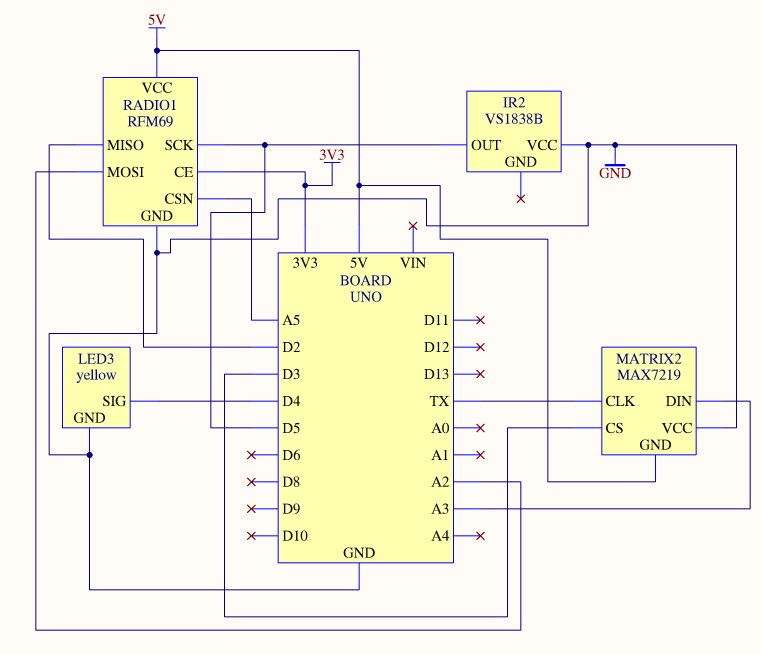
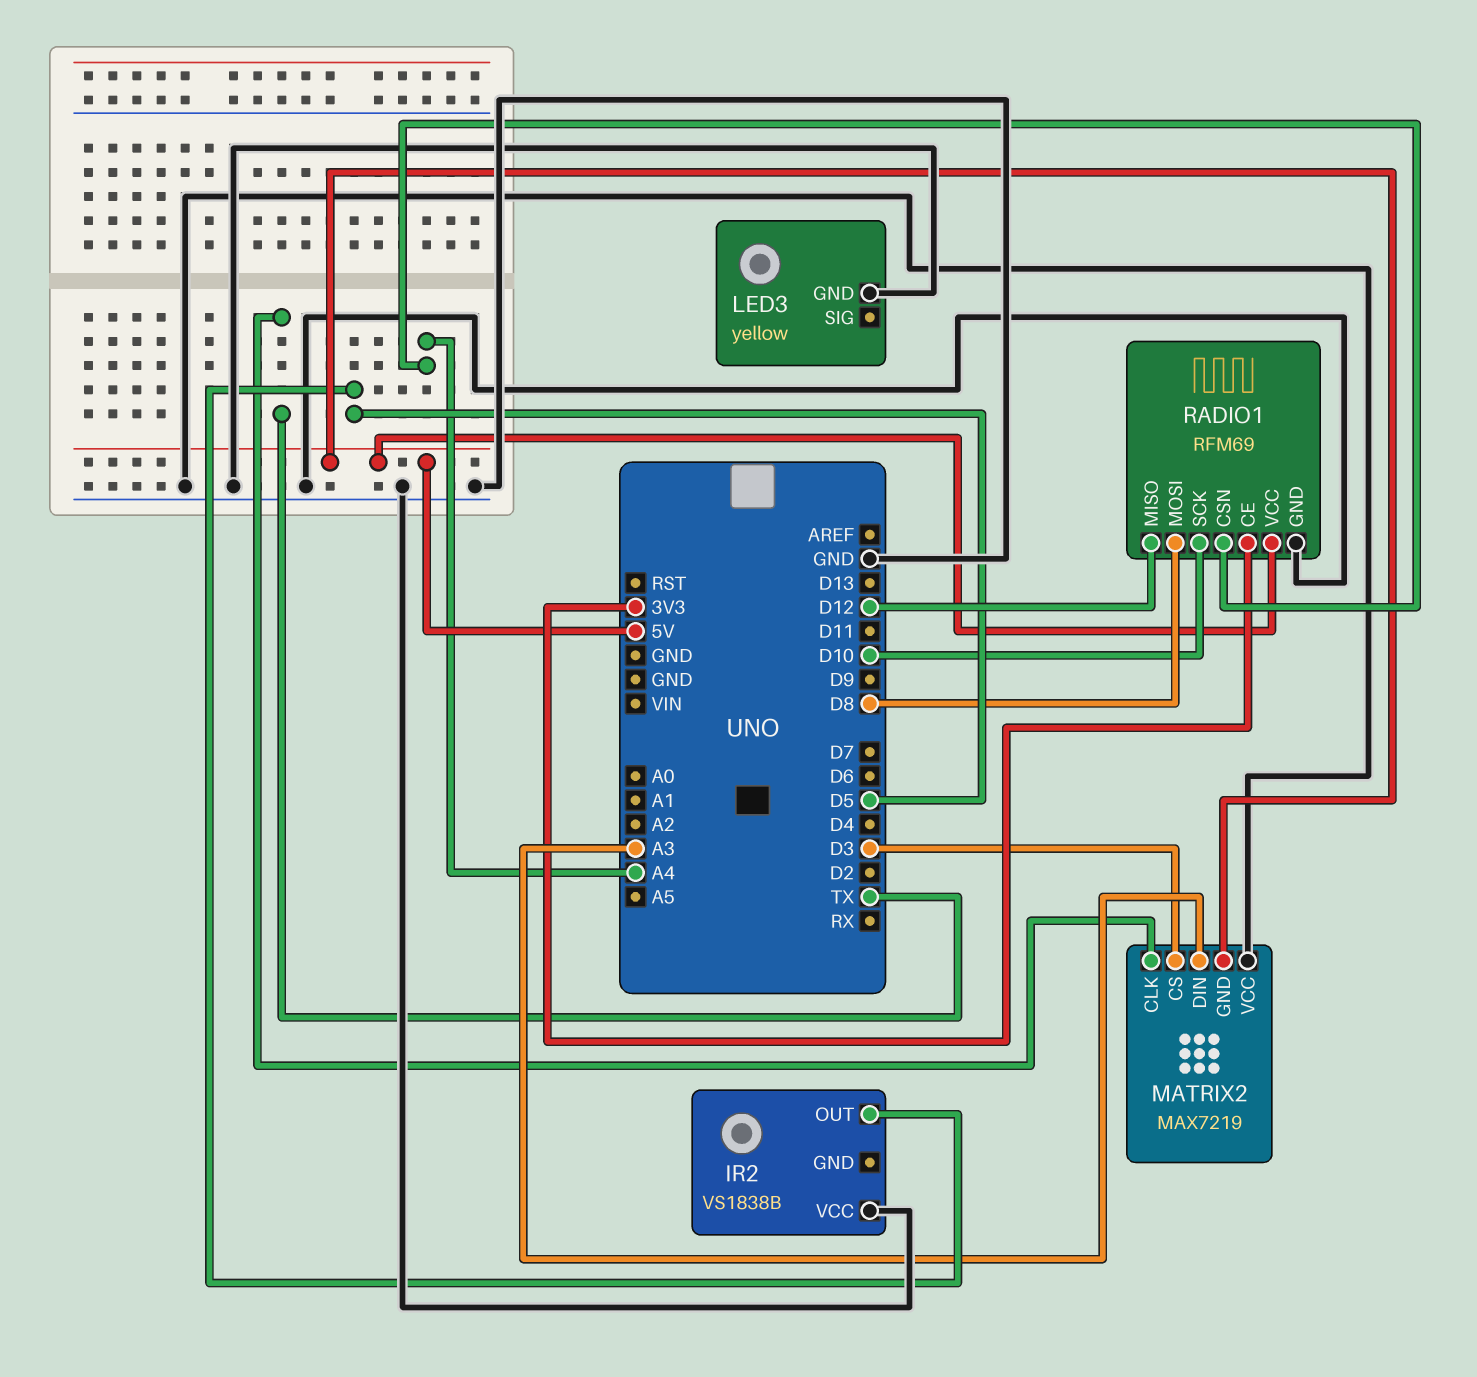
LED3 pin SIG: D4 -> none
RADIO1 pin CSN: A5 -> A4
RADIO1 pin MISO: D2 -> D12
RADIO1 pin MOSI: A2 -> D8
RADIO1 pin SCK: D5 -> D10

